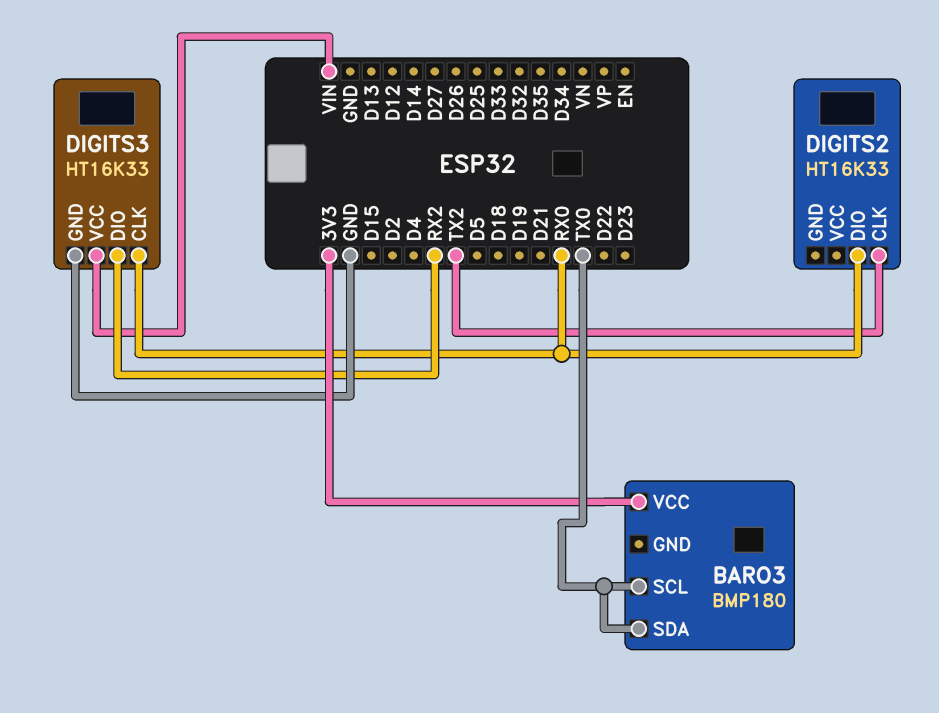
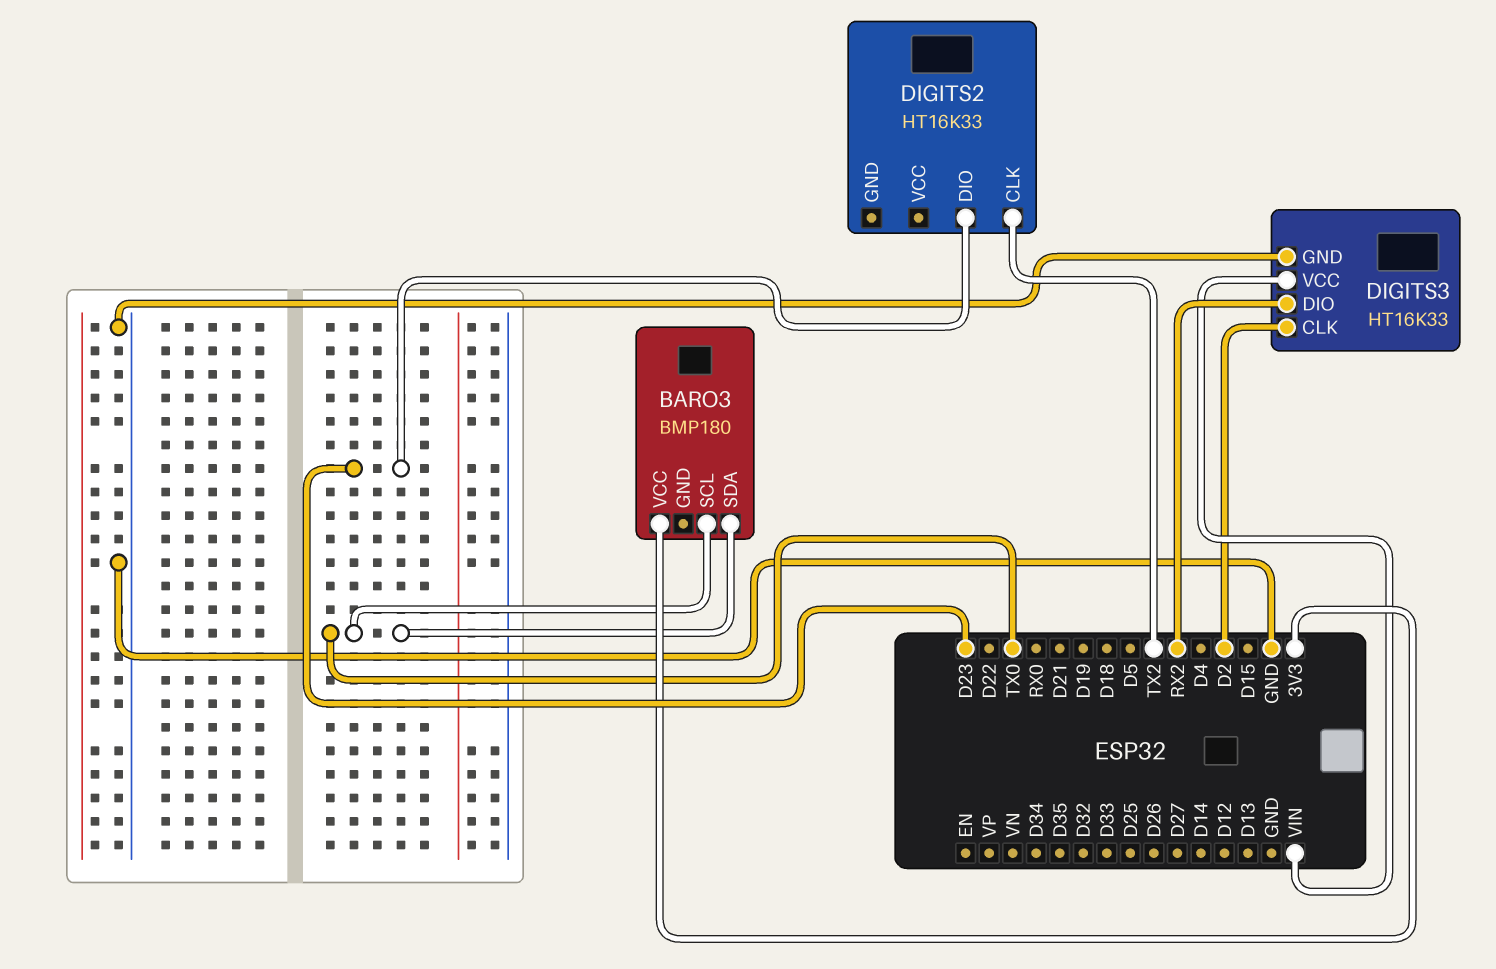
DIGITS2 pin DIO: RX0 -> D23
DIGITS3 pin CLK: RX0 -> D2

